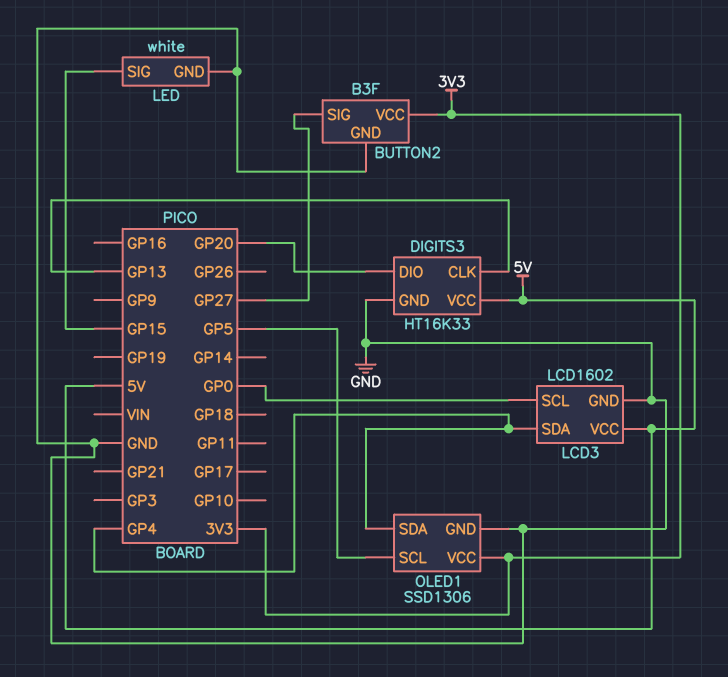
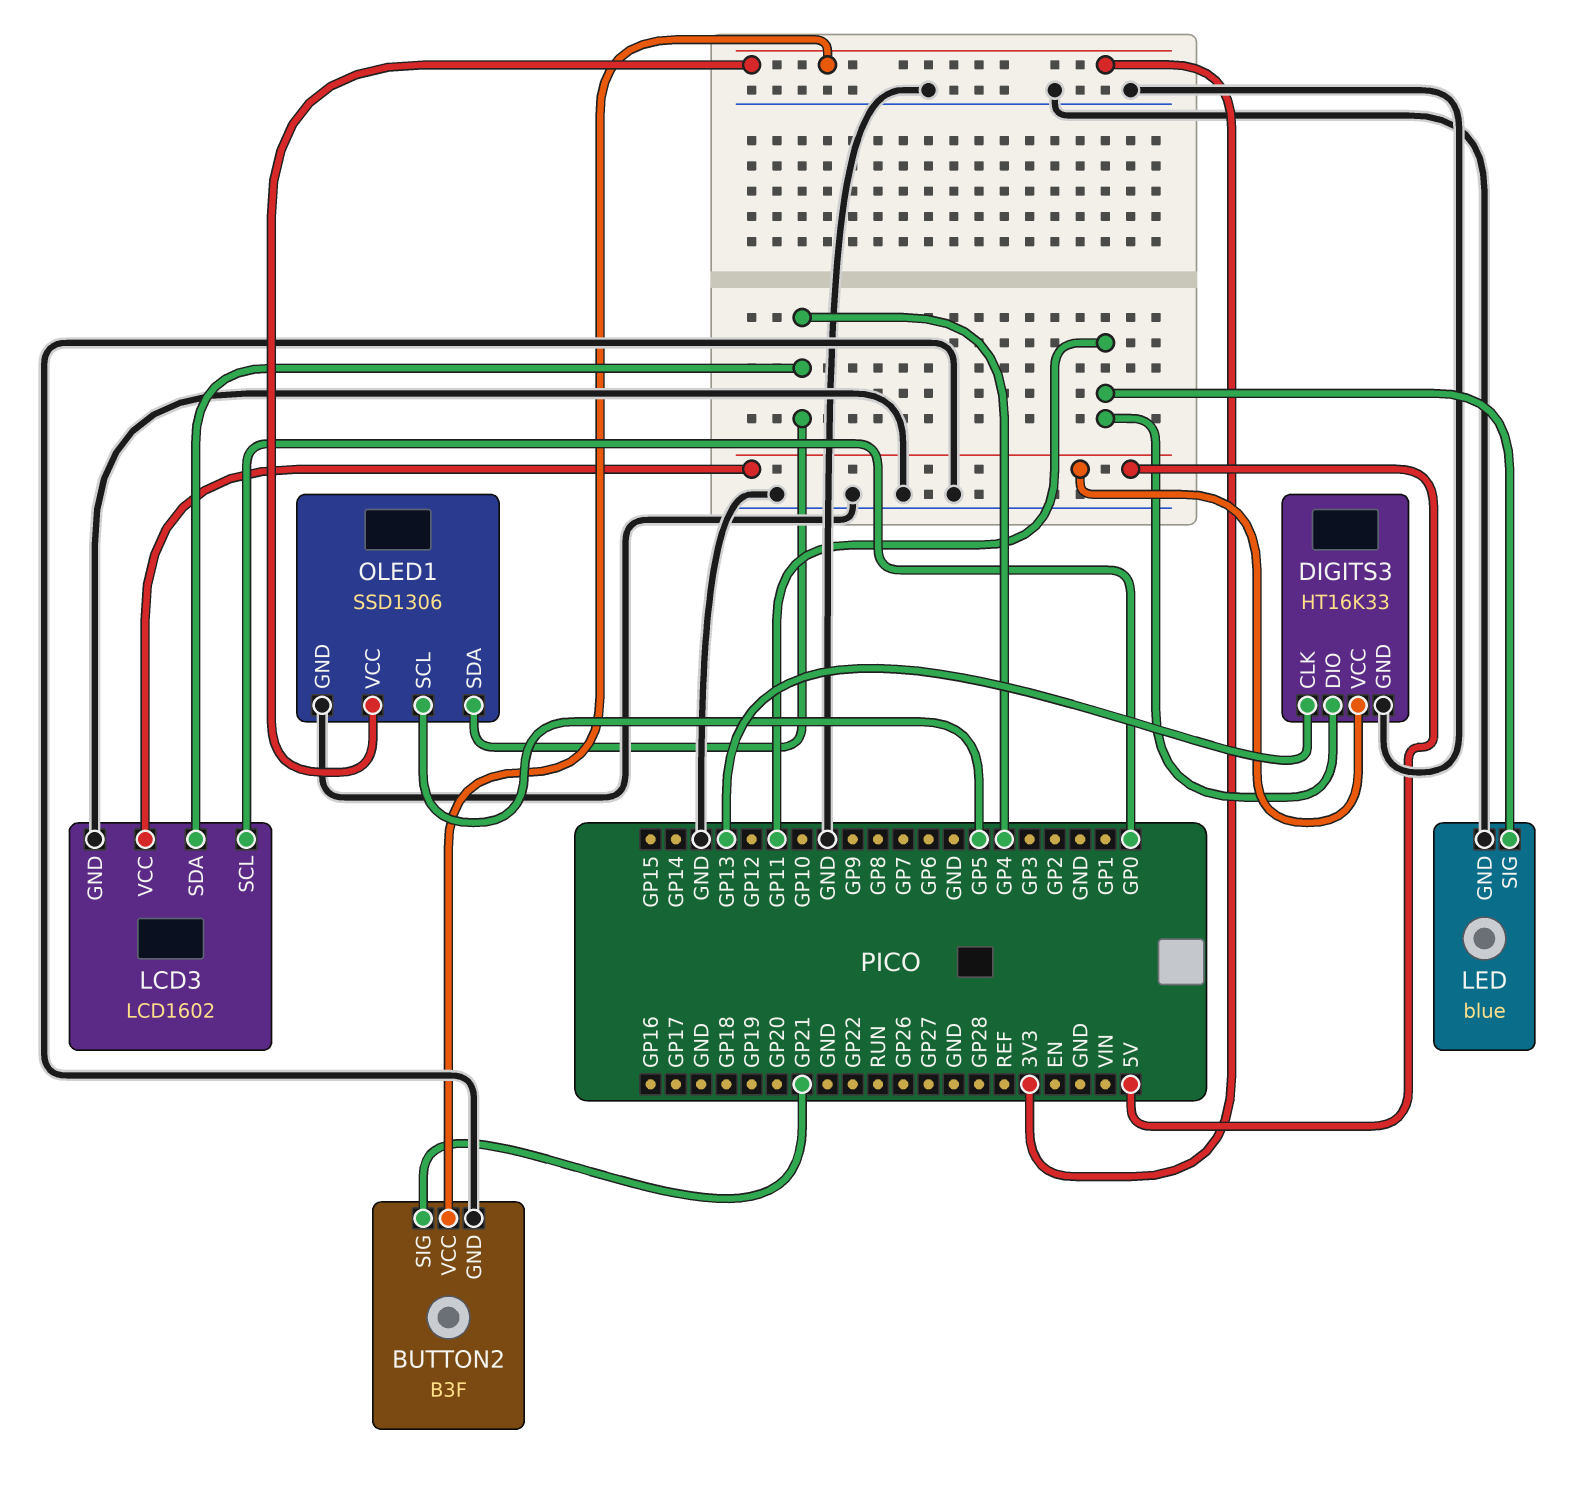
BUTTON2 pin SIG: GP27 -> GP21
DIGITS3 pin DIO: GP20 -> GP11
LED: white -> blue
LED pin SIG: GP15 -> GP11

